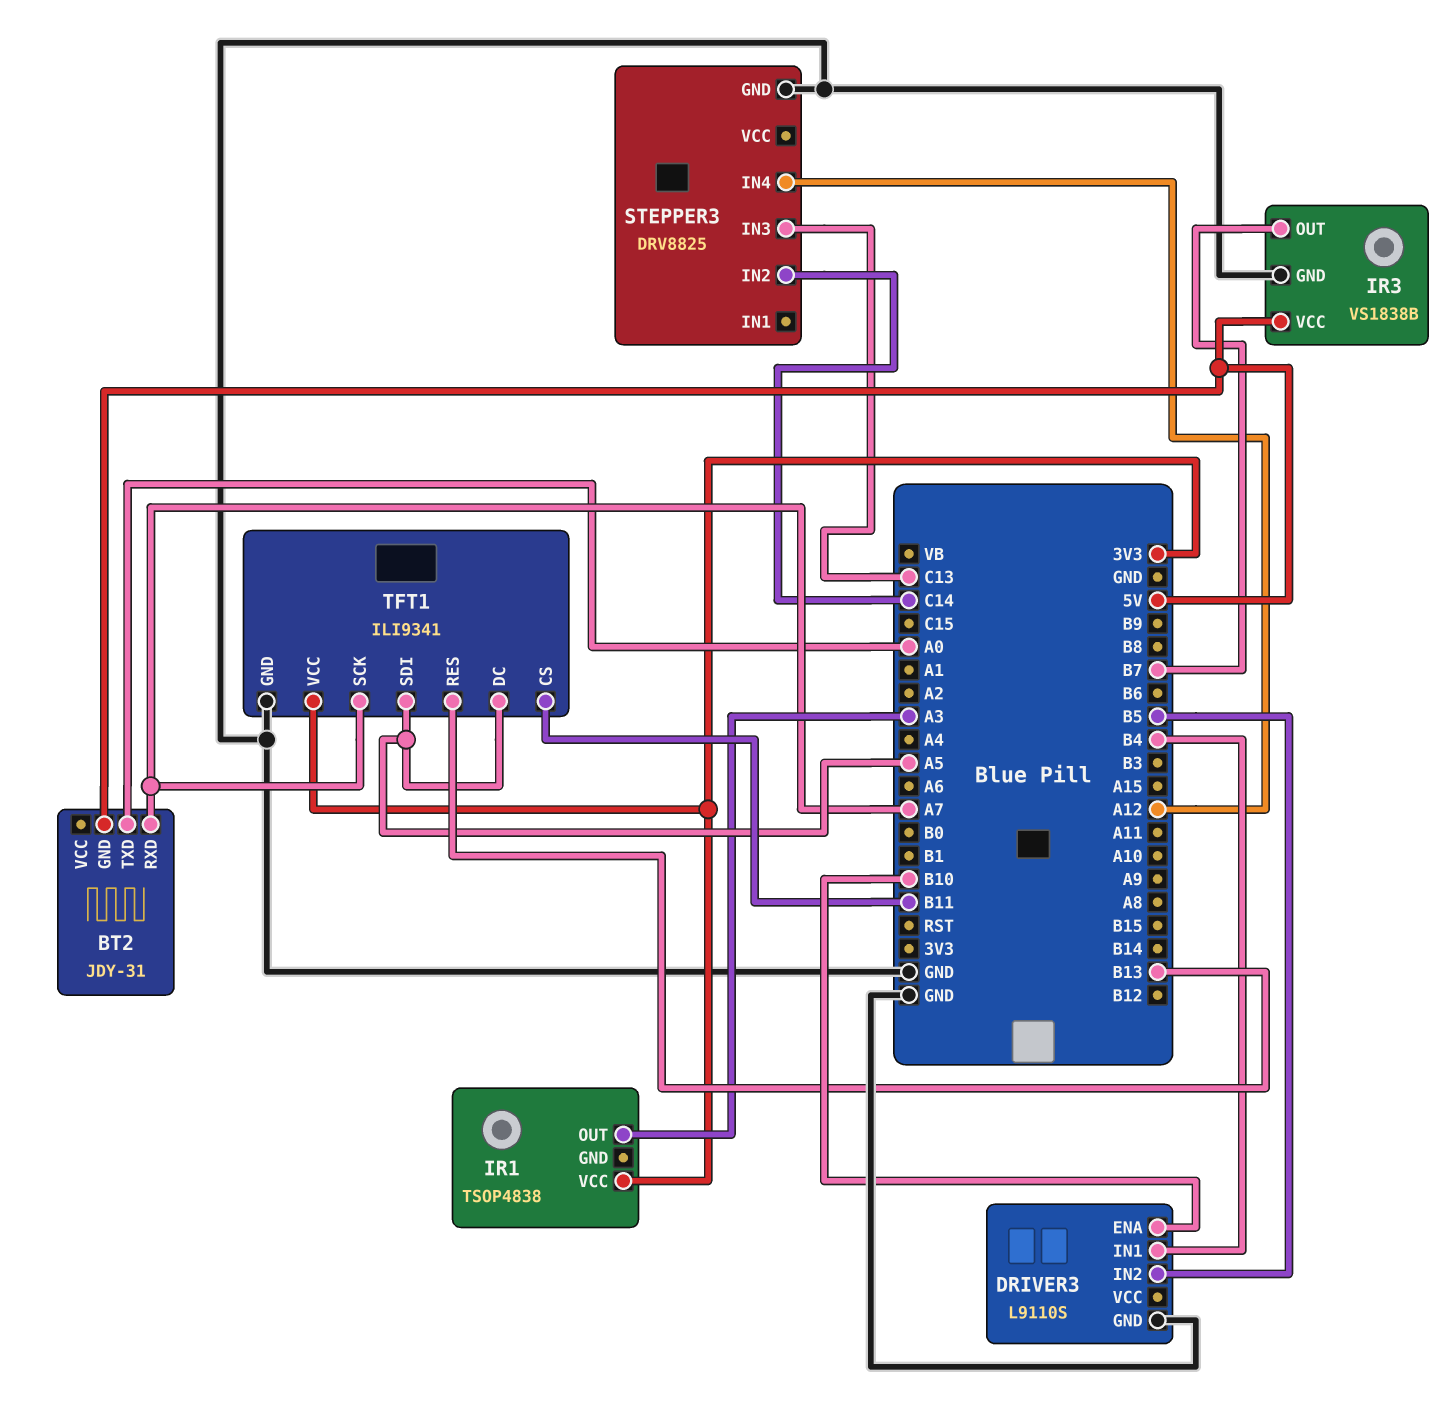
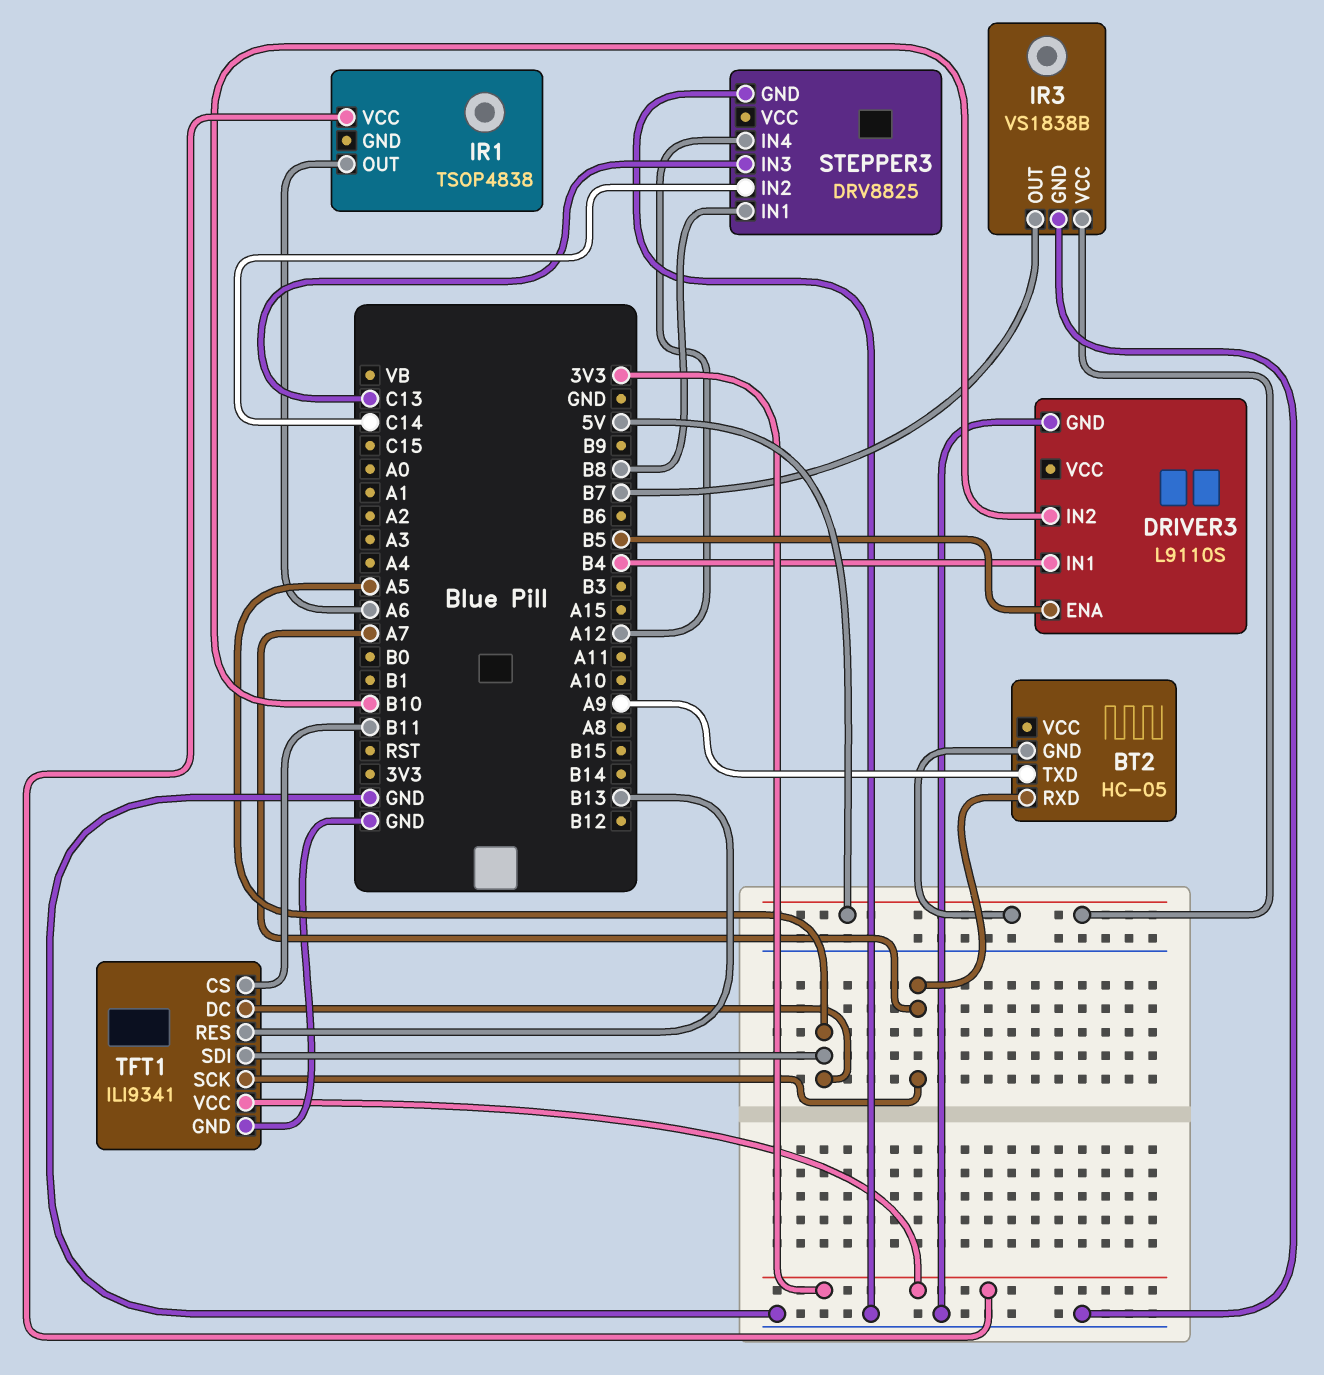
BT2: JDY-31 -> HC-05
BT2 pin TXD: A0 -> A9
DRIVER3 pin ENA: B10 -> B5
DRIVER3 pin IN2: B5 -> B10
IR1 pin OUT: A3 -> A6
STEPPER3 pin IN1: none -> B8

